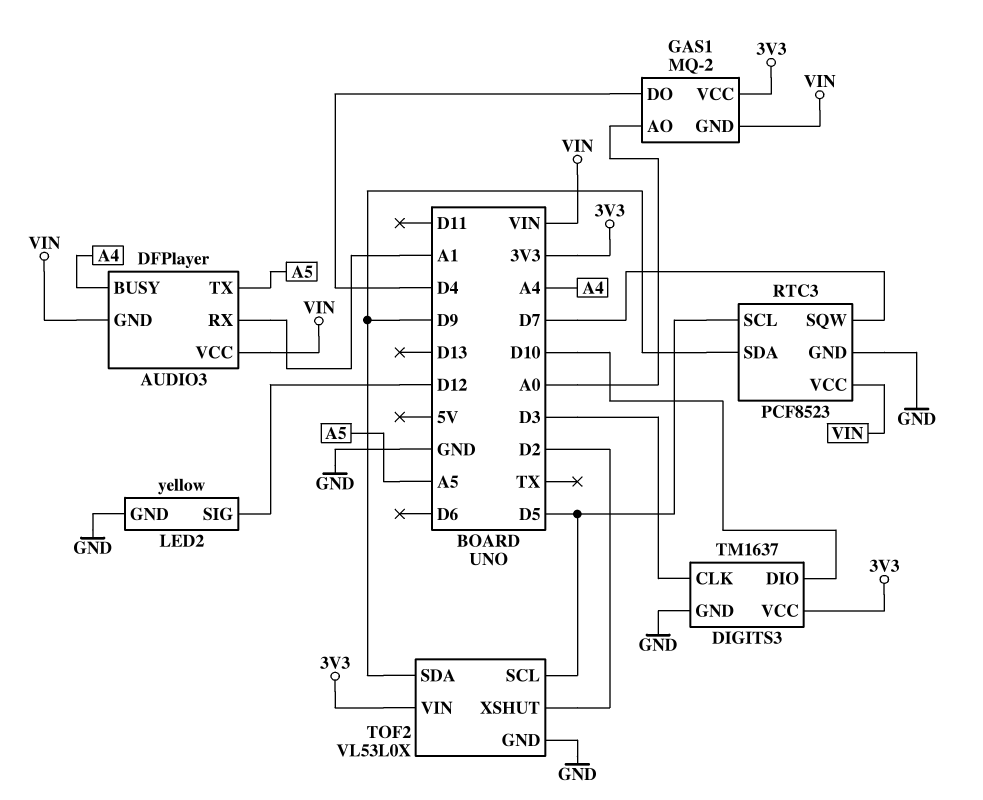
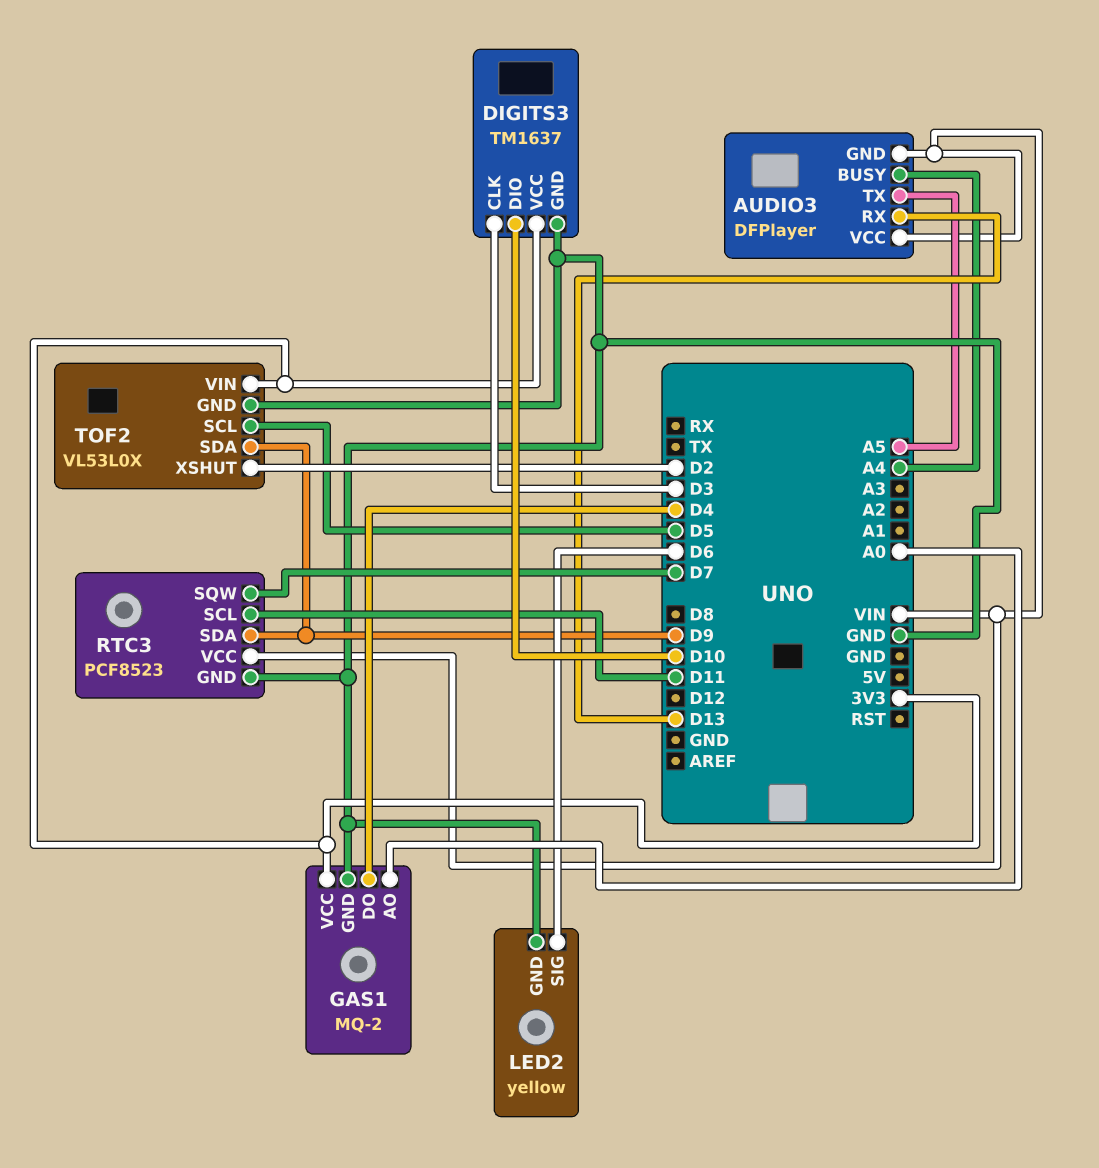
AUDIO3 pin RX: A1 -> D13
GAS1 pin GND: VIN -> GND
LED2 pin SIG: D12 -> D6
RTC3 pin SCL: D5 -> D11

